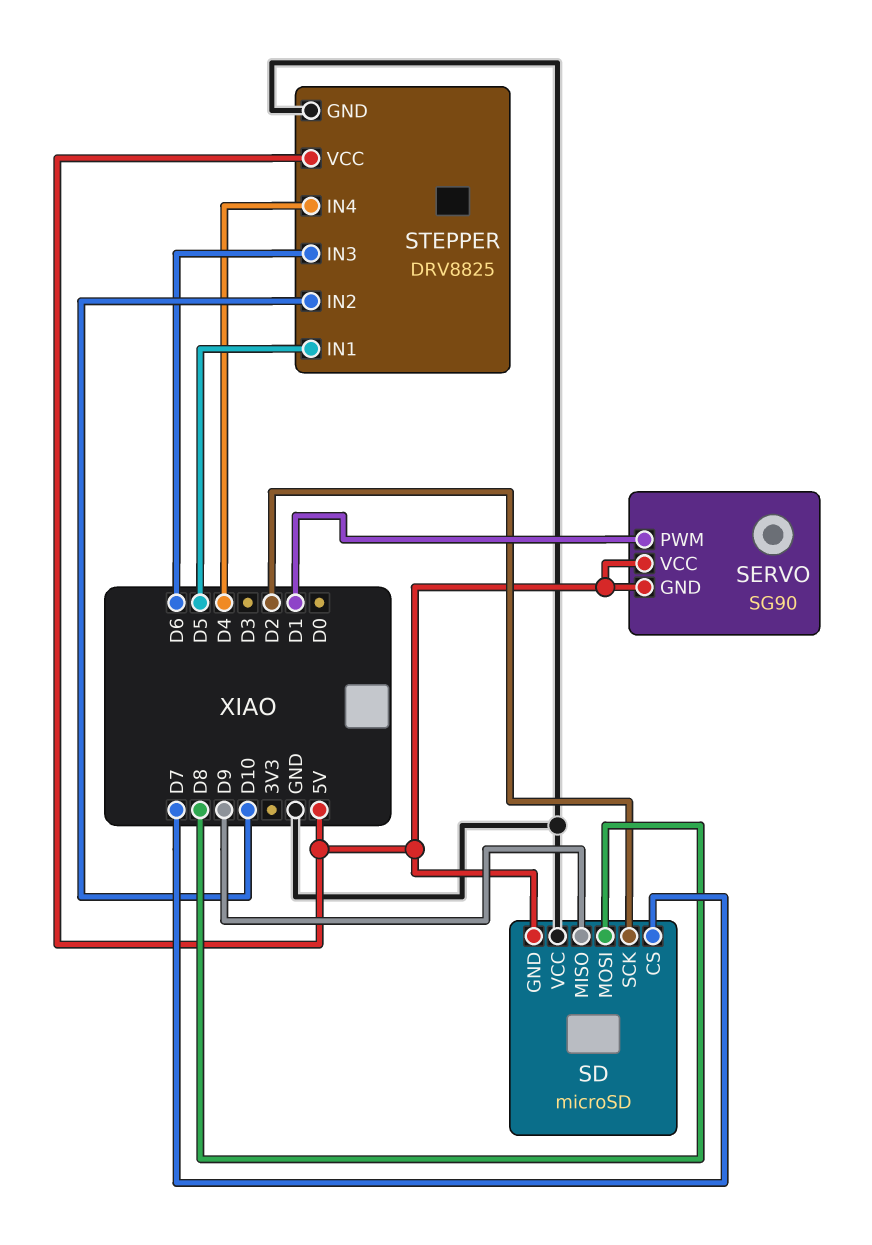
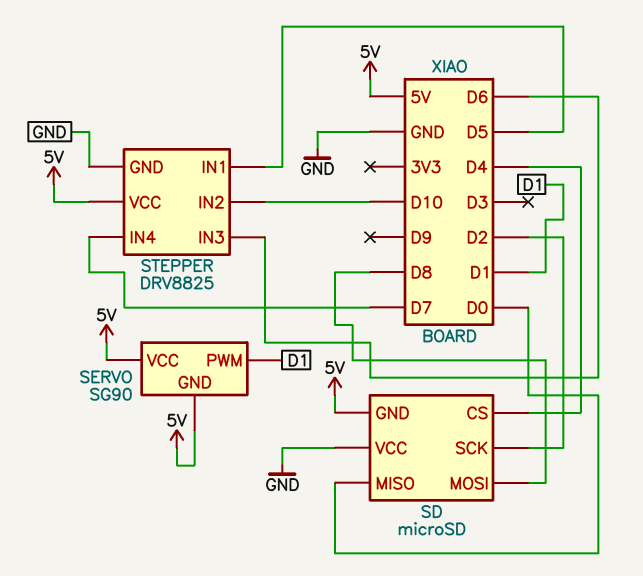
SD pin CS: D7 -> D4
SD pin MISO: D9 -> D0
STEPPER pin IN4: D4 -> D7

